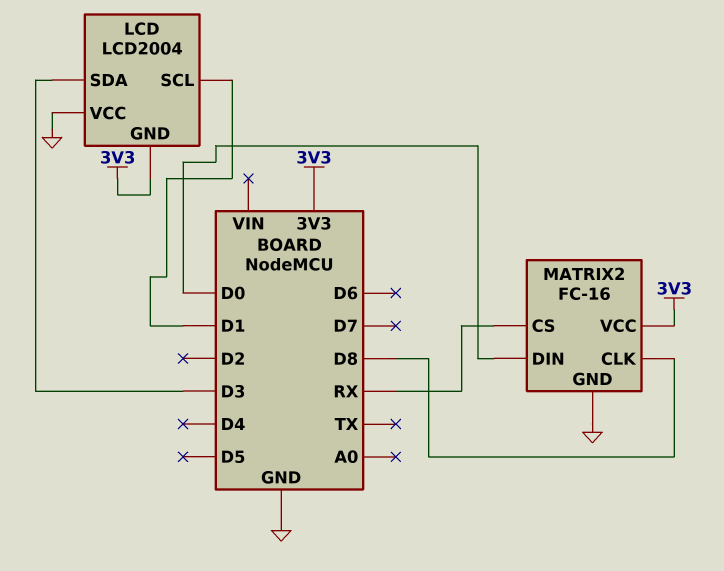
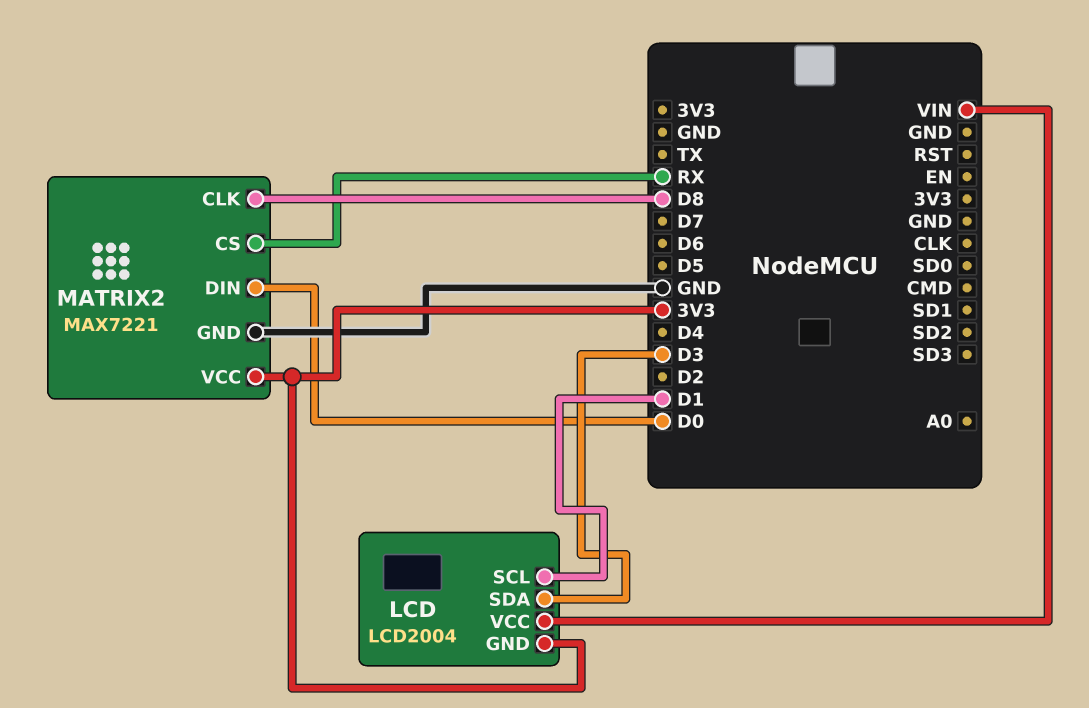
LCD pin VCC: GND -> VIN
MATRIX2: FC-16 -> MAX7221

